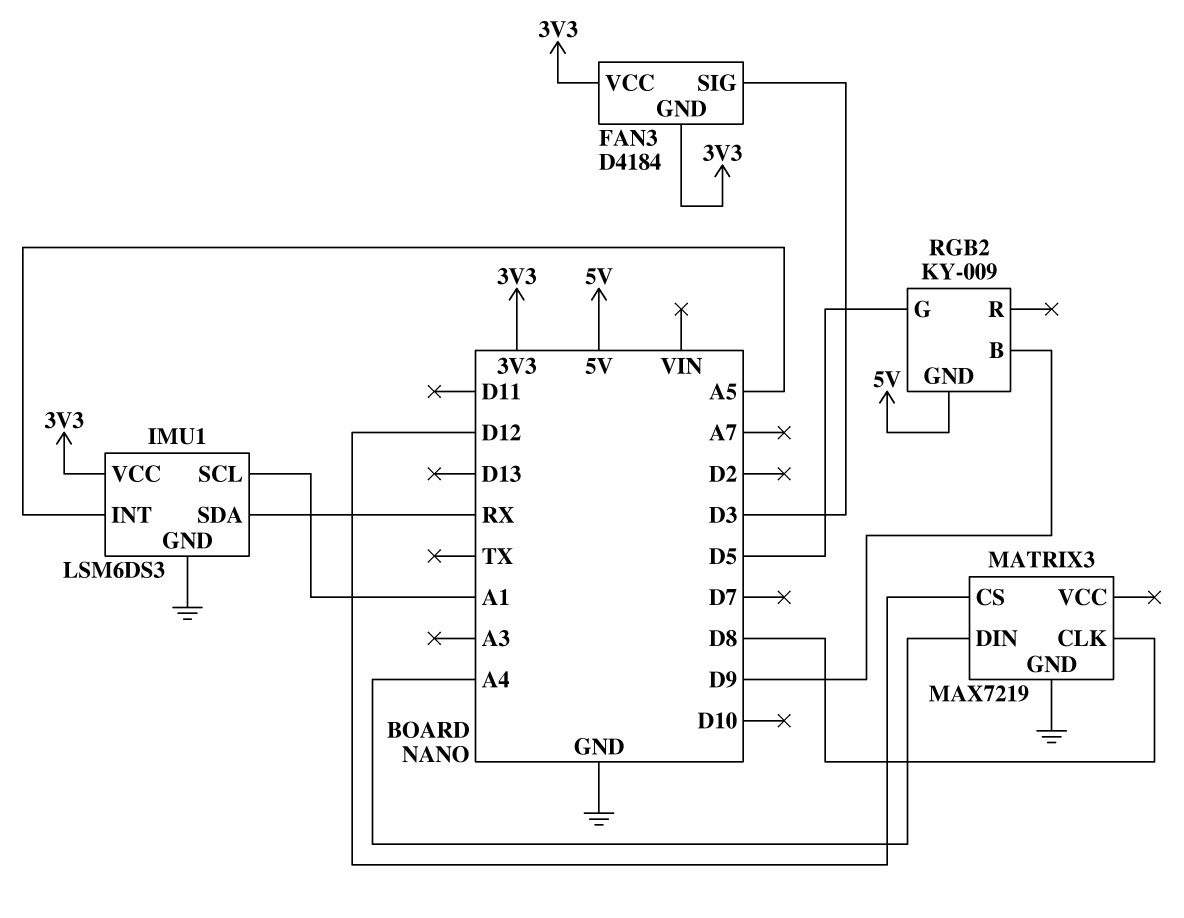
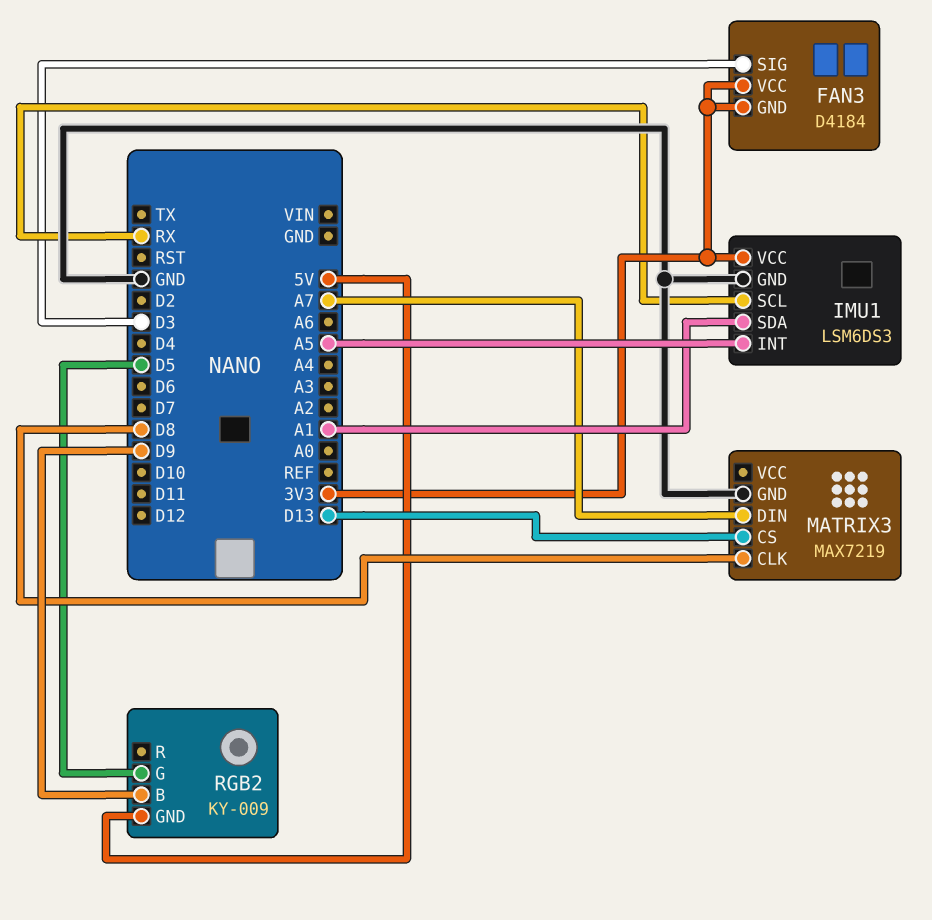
IMU1 pin SCL: A1 -> RX
IMU1 pin SDA: RX -> A1
MATRIX3 pin CS: D12 -> D13
MATRIX3 pin DIN: A4 -> A7

